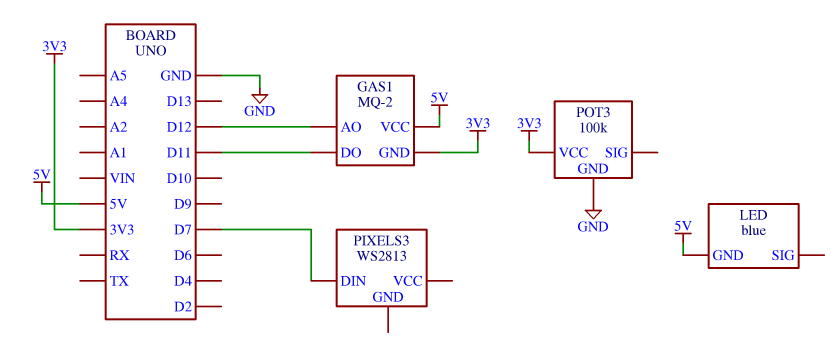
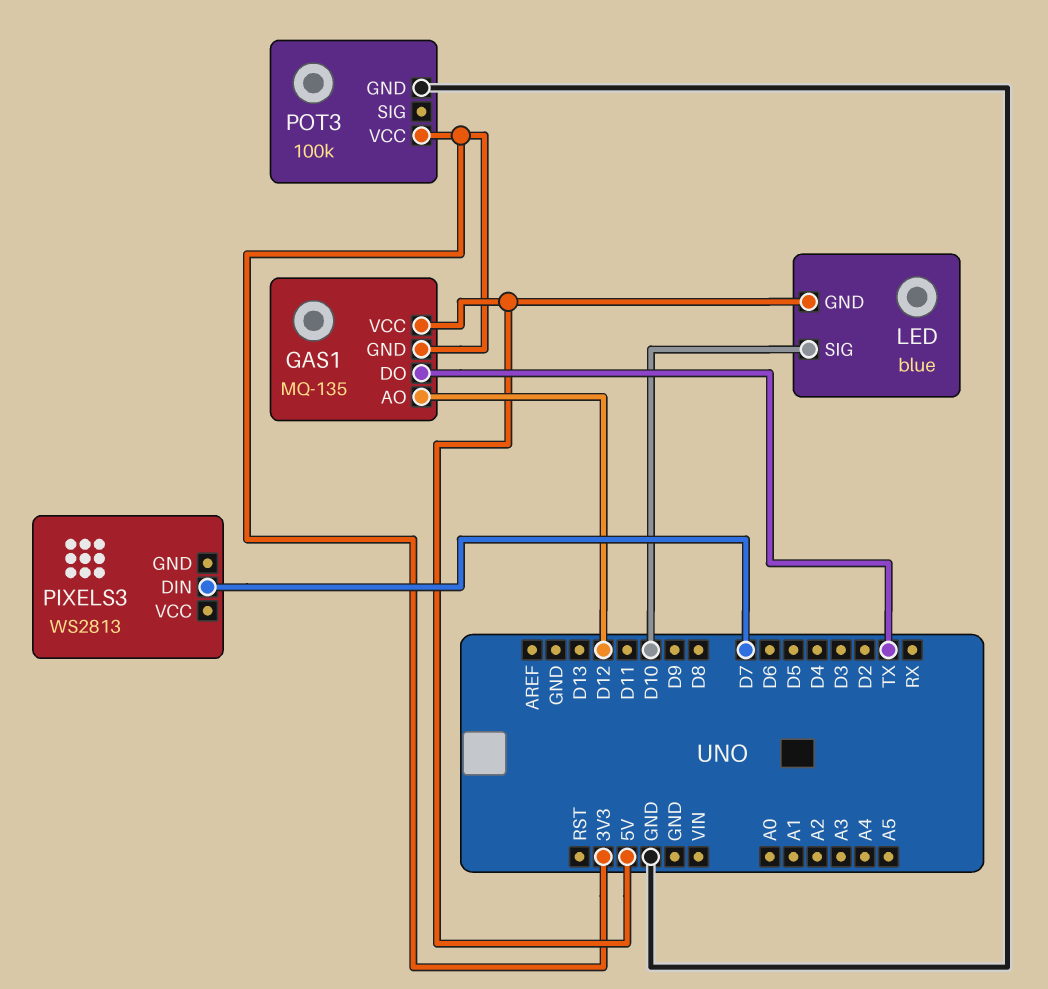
GAS1: MQ-2 -> MQ-135
GAS1 pin DO: D11 -> TX
LED pin SIG: none -> D10

